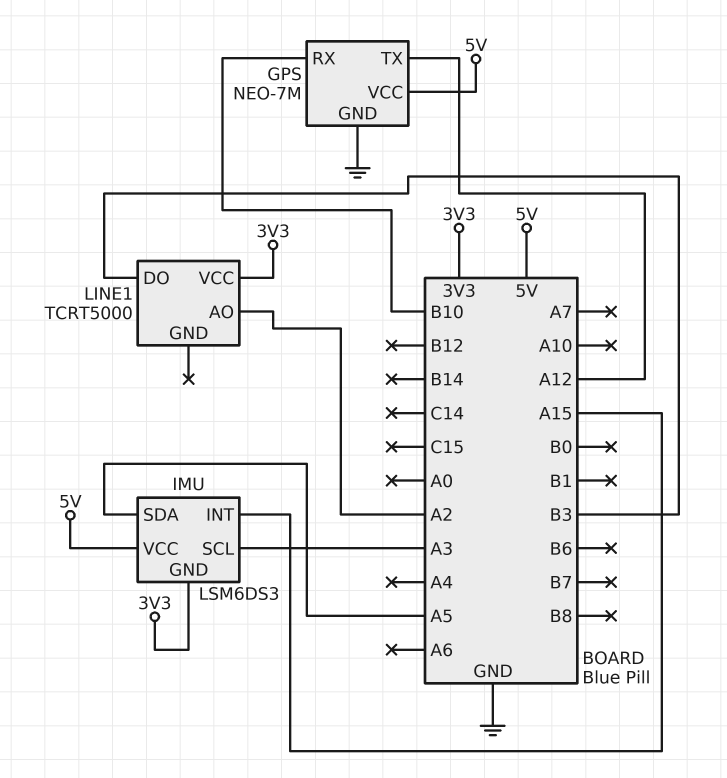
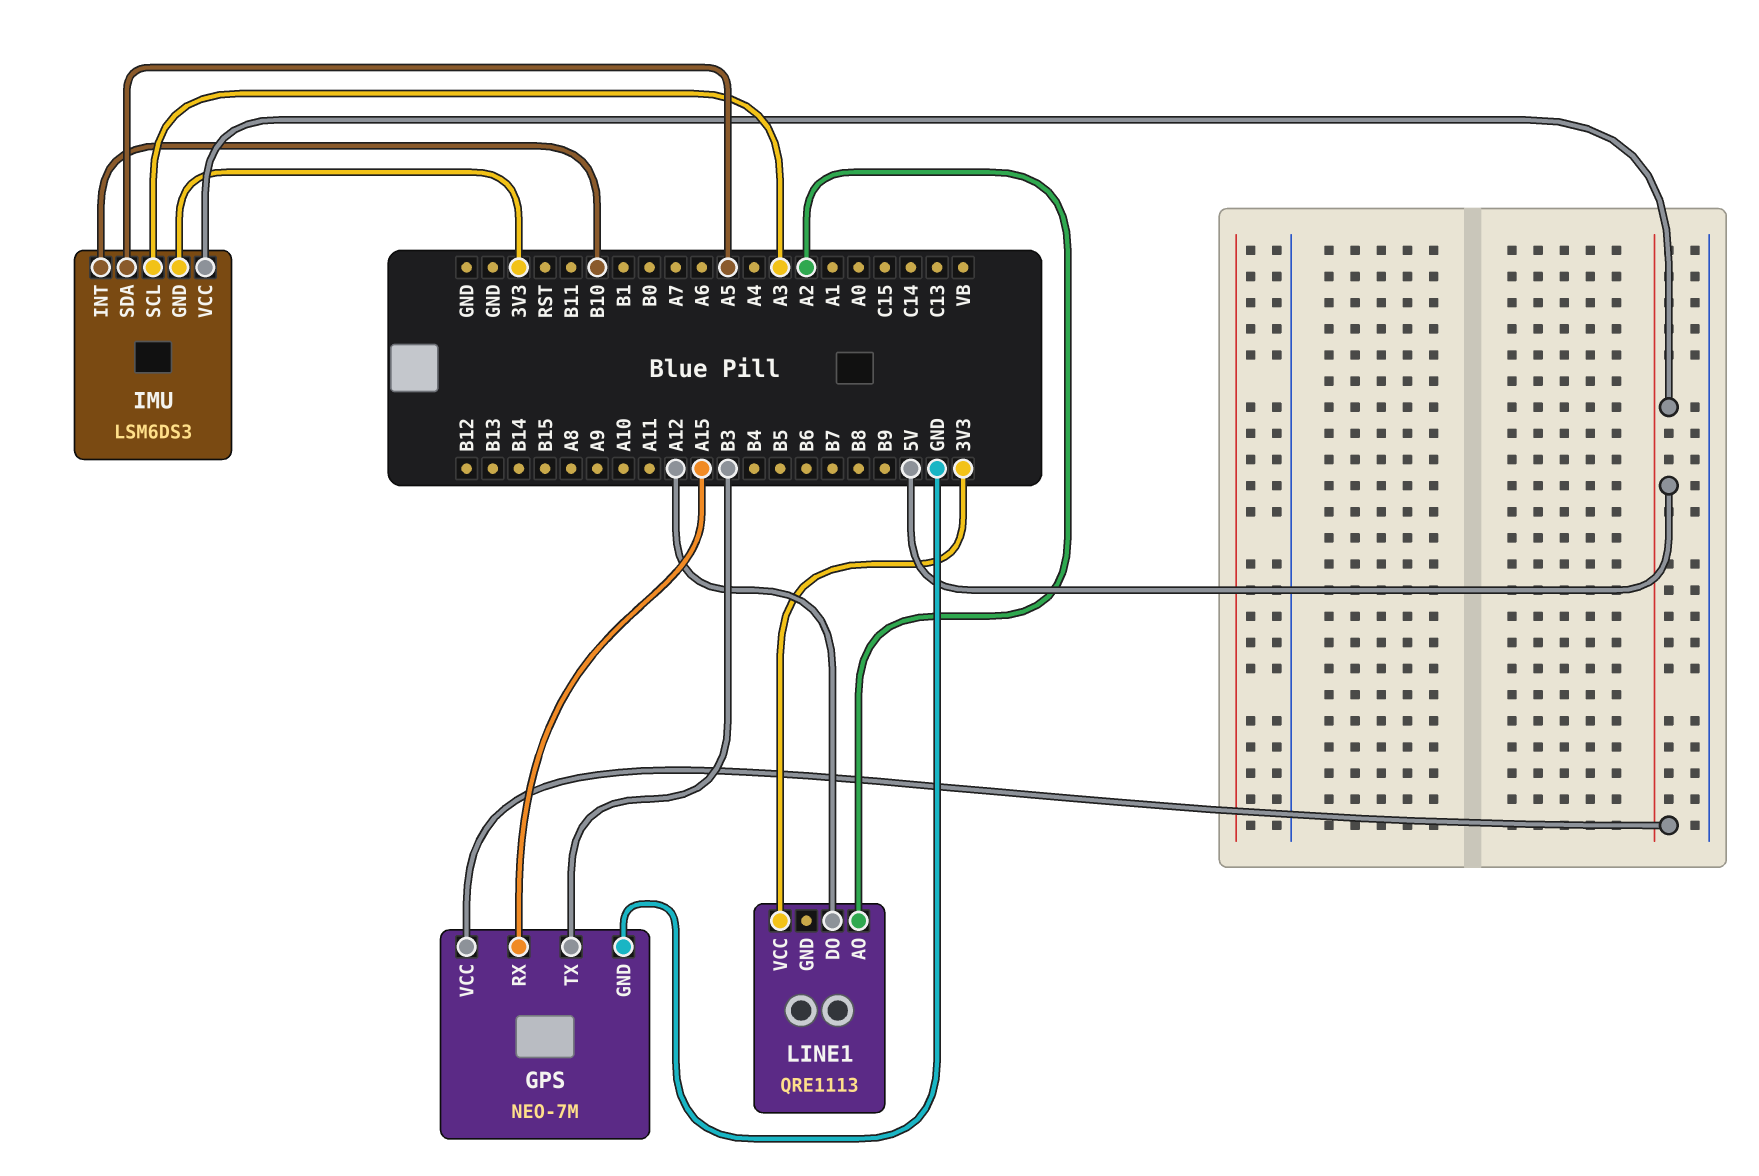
GPS pin RX: B10 -> A15
GPS pin TX: A12 -> B3
IMU pin INT: A15 -> B10
LINE1: TCRT5000 -> QRE1113
LINE1 pin DO: B3 -> A12

